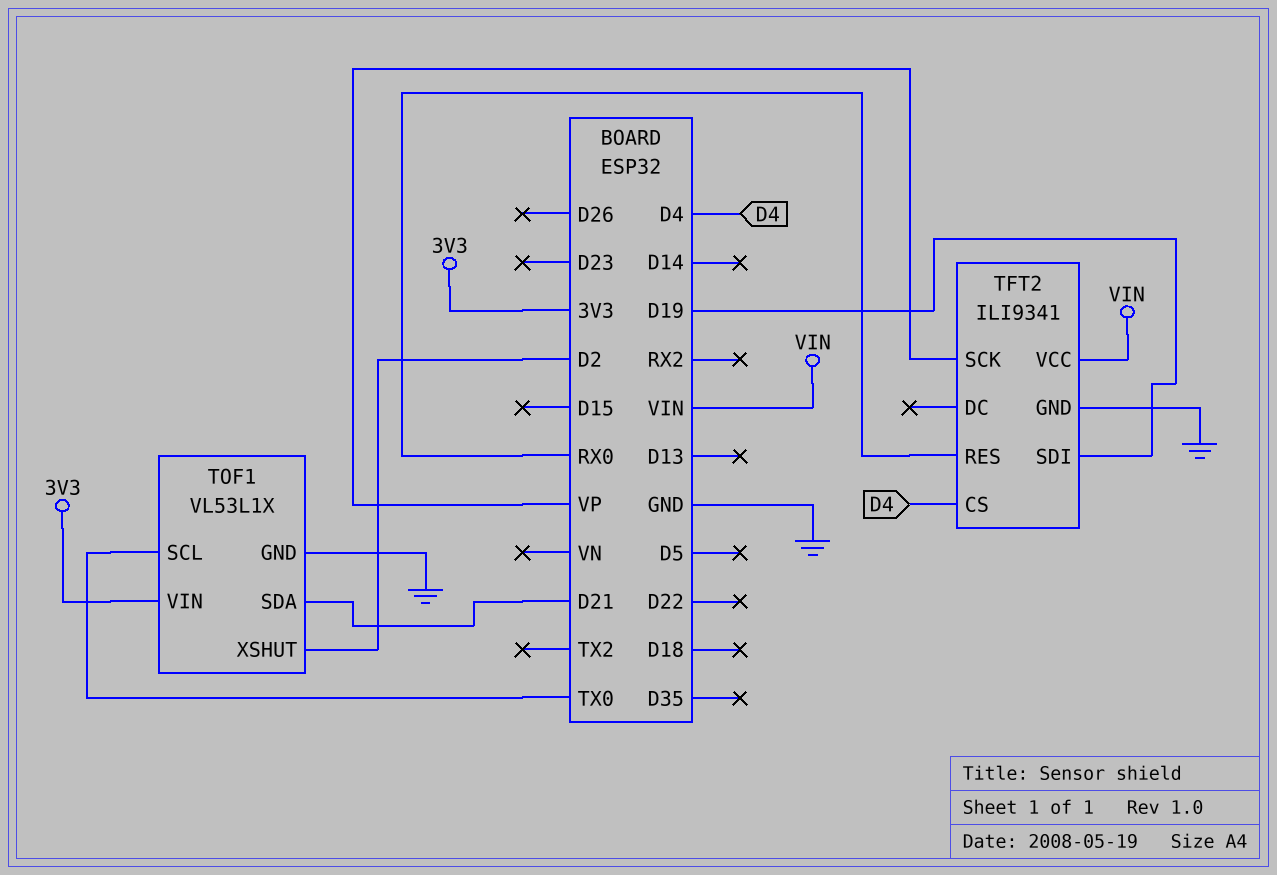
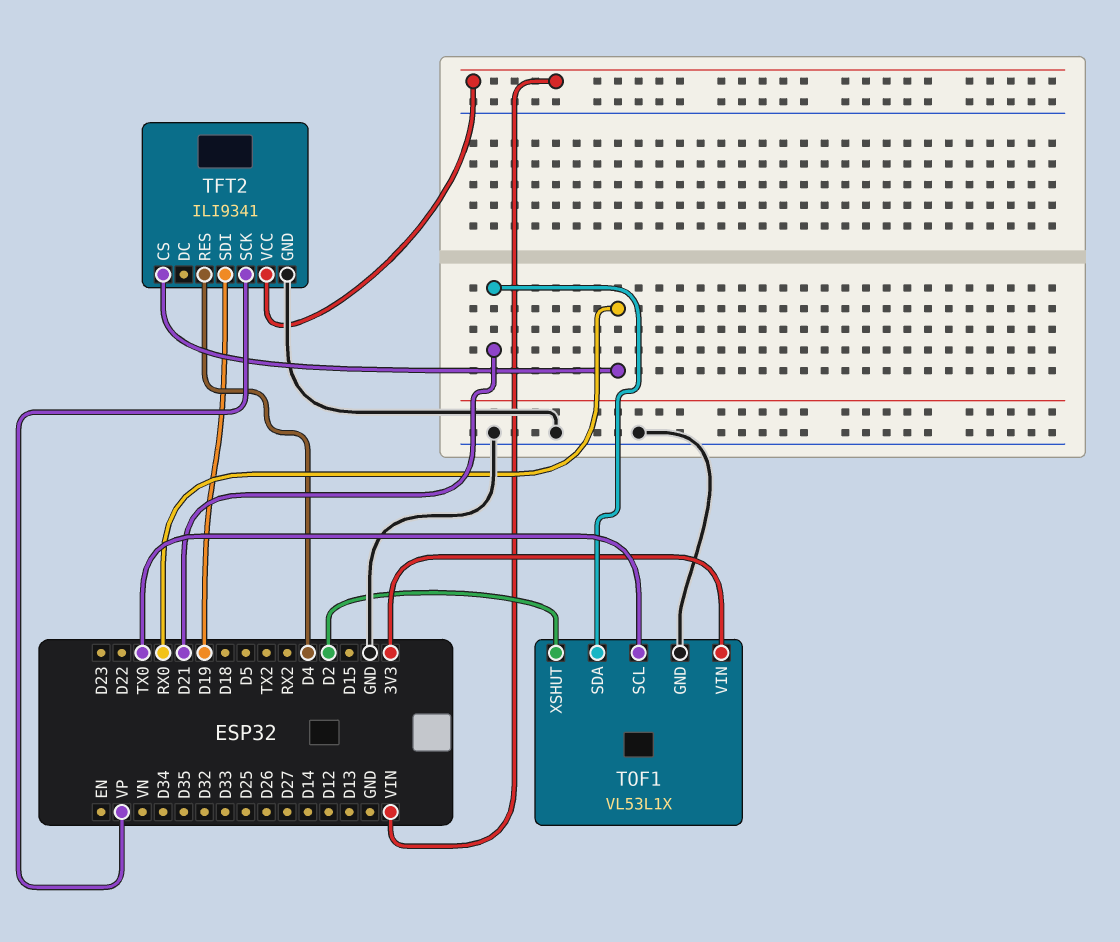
TFT2 pin CS: D4 -> RX0
TFT2 pin RES: RX0 -> D4

